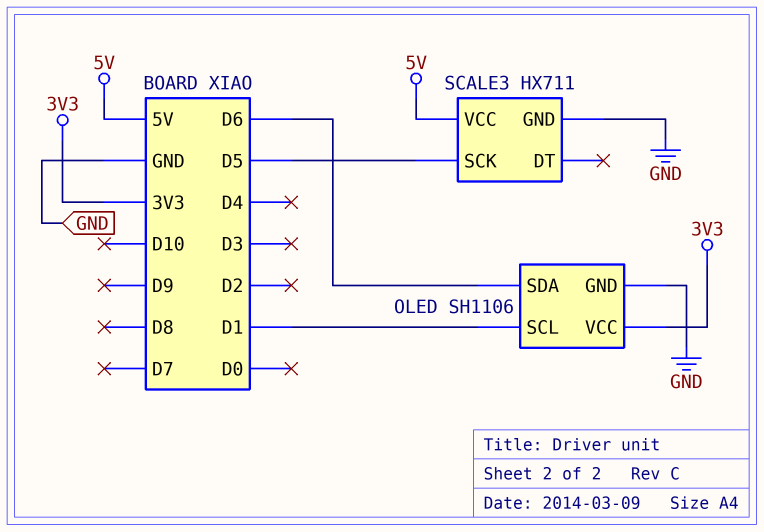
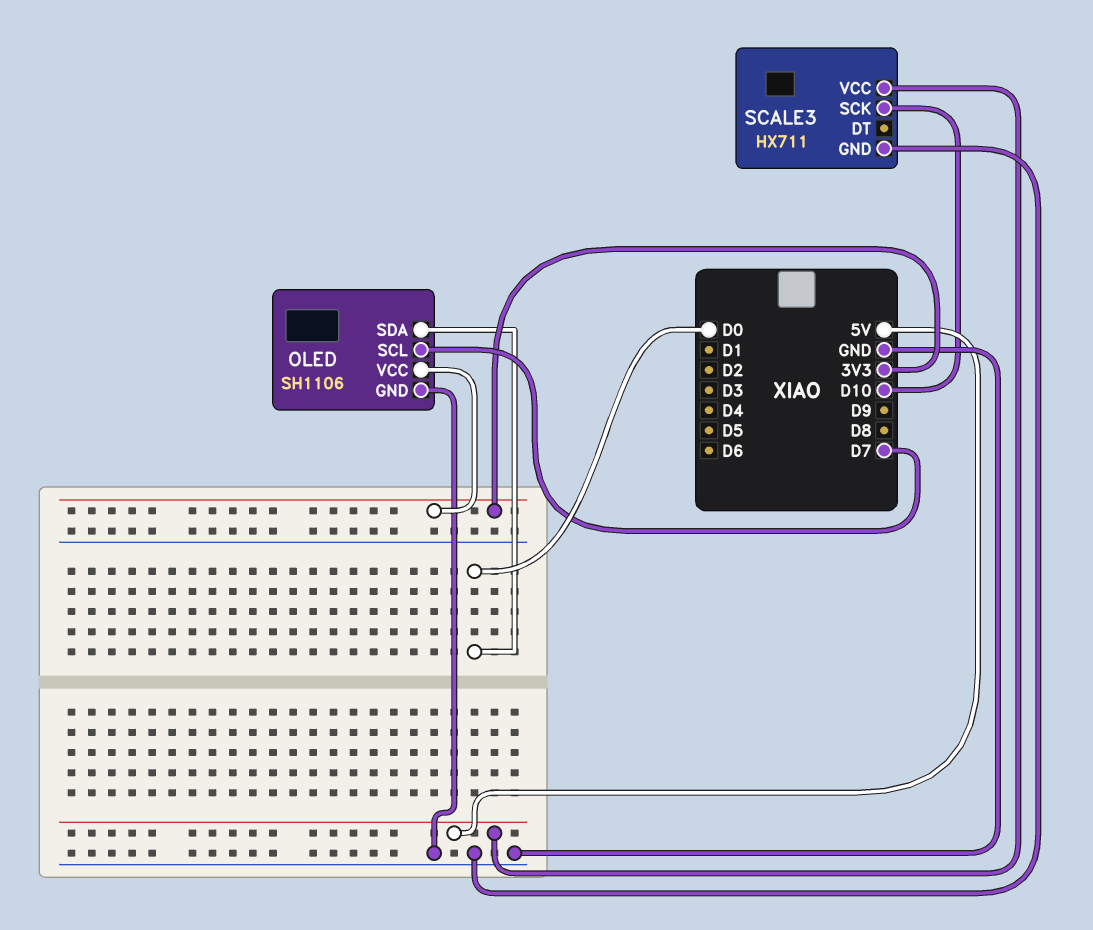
OLED pin SCL: D1 -> D7
OLED pin SDA: D6 -> D0
SCALE3 pin SCK: D5 -> D10

